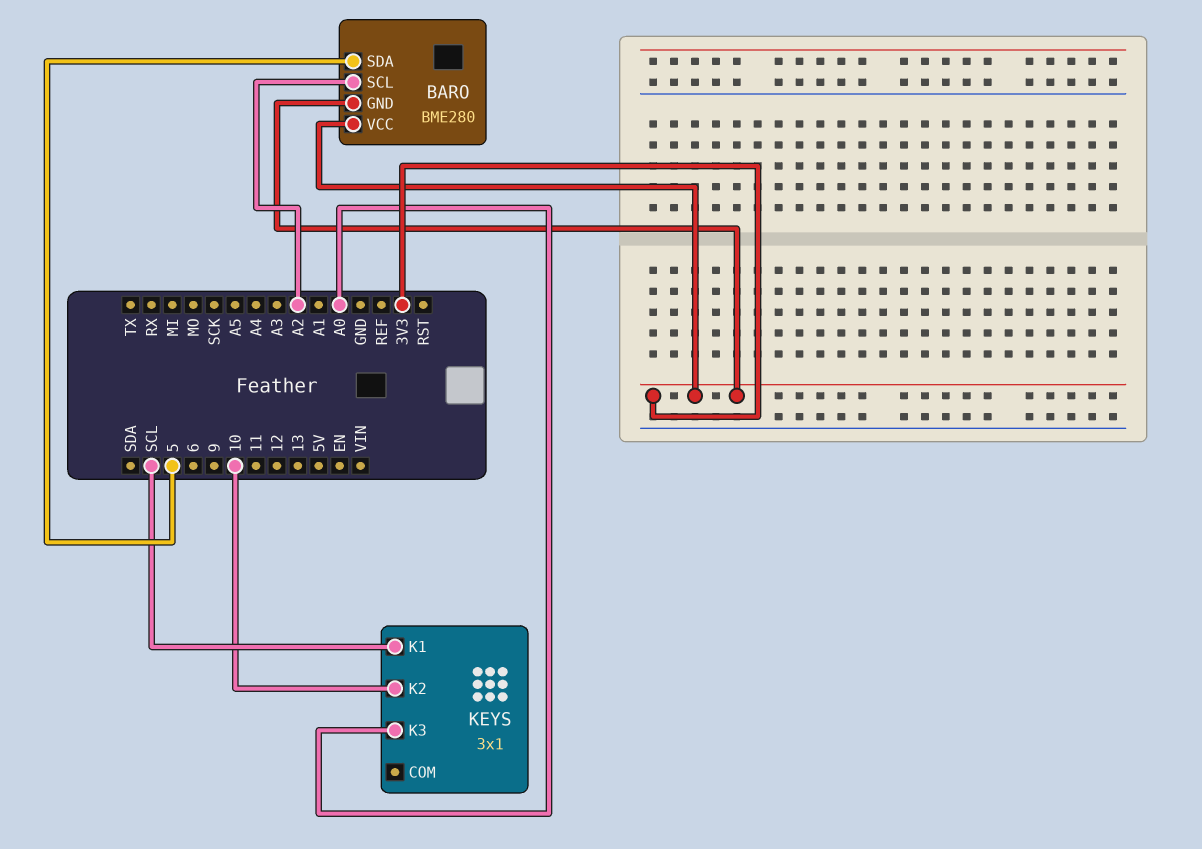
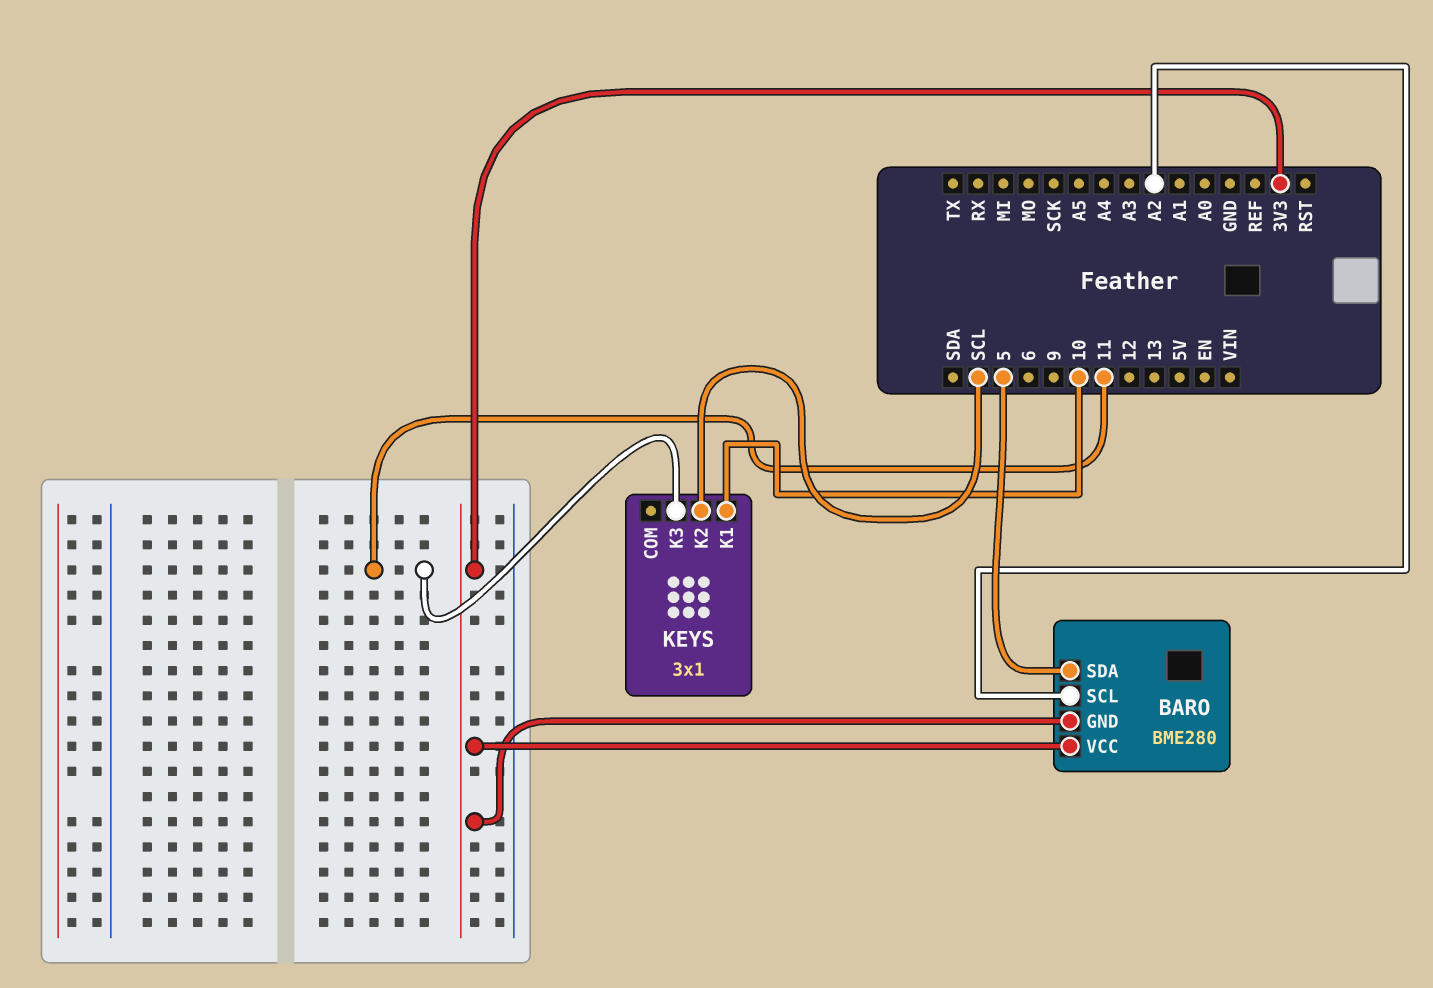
KEYS pin K1: SCL -> 10
KEYS pin K2: 10 -> SCL
KEYS pin K3: A0 -> 11

